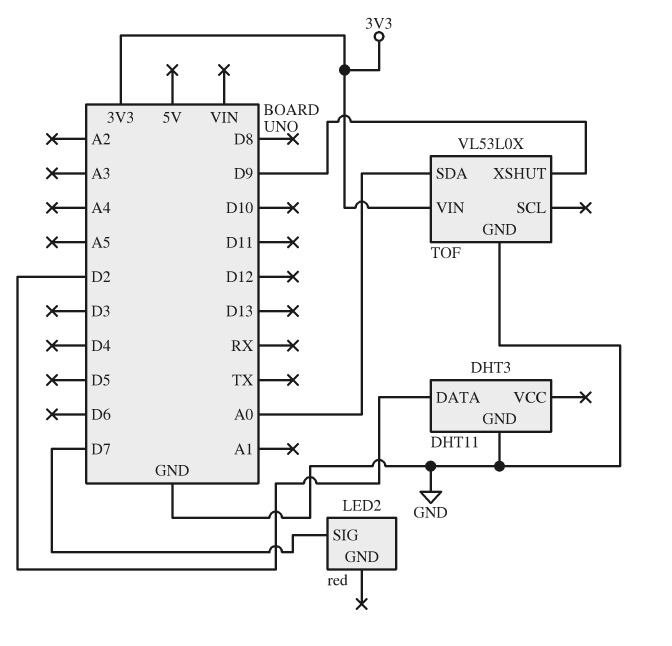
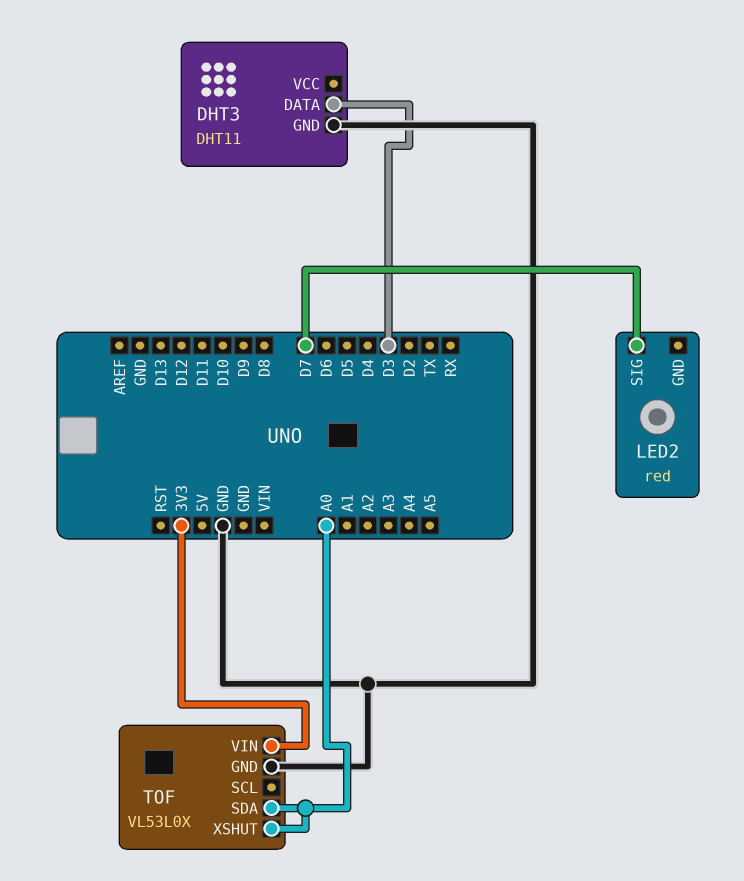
DHT3 pin DATA: D2 -> D3
TOF pin XSHUT: D9 -> A0

